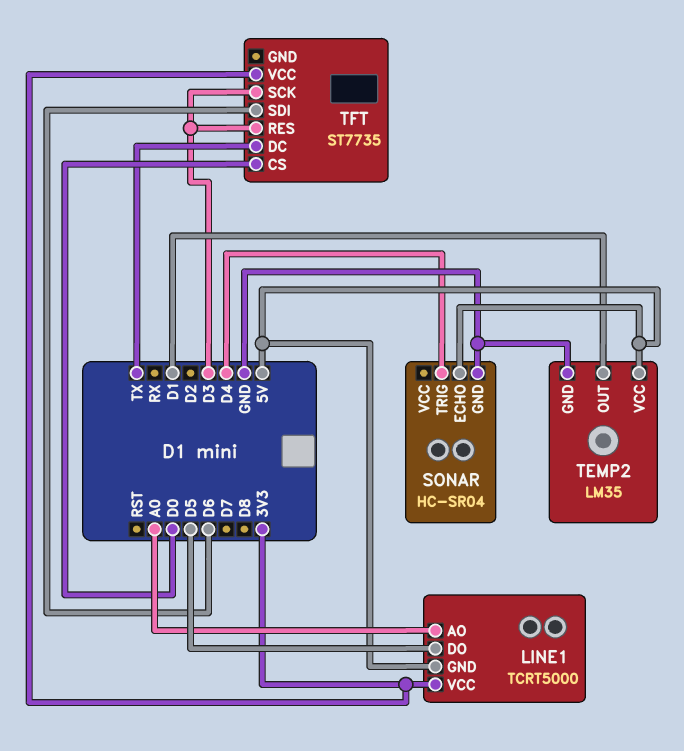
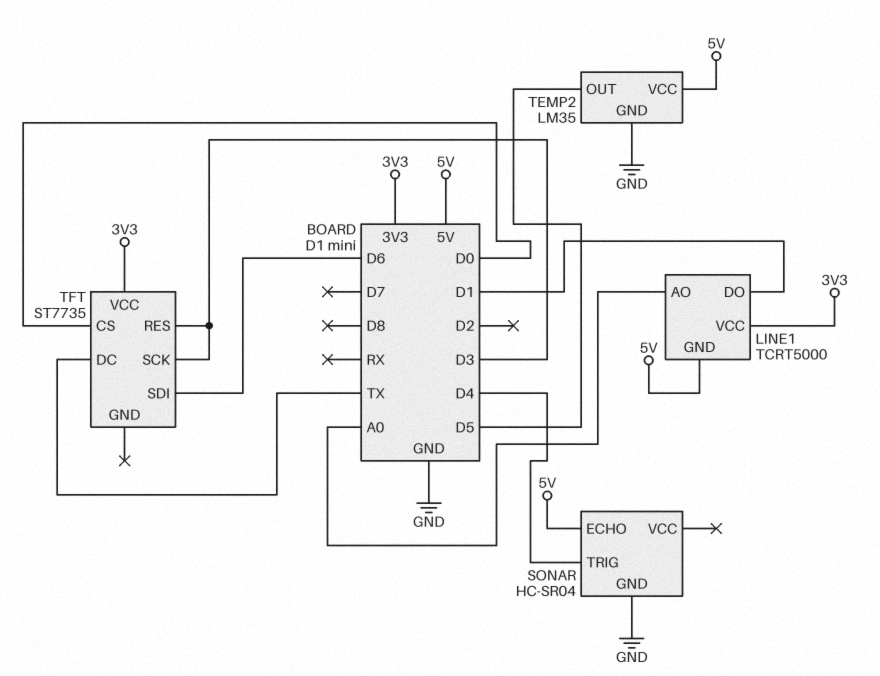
LINE1 pin DO: D5 -> D1
TEMP2 pin OUT: D1 -> D5

